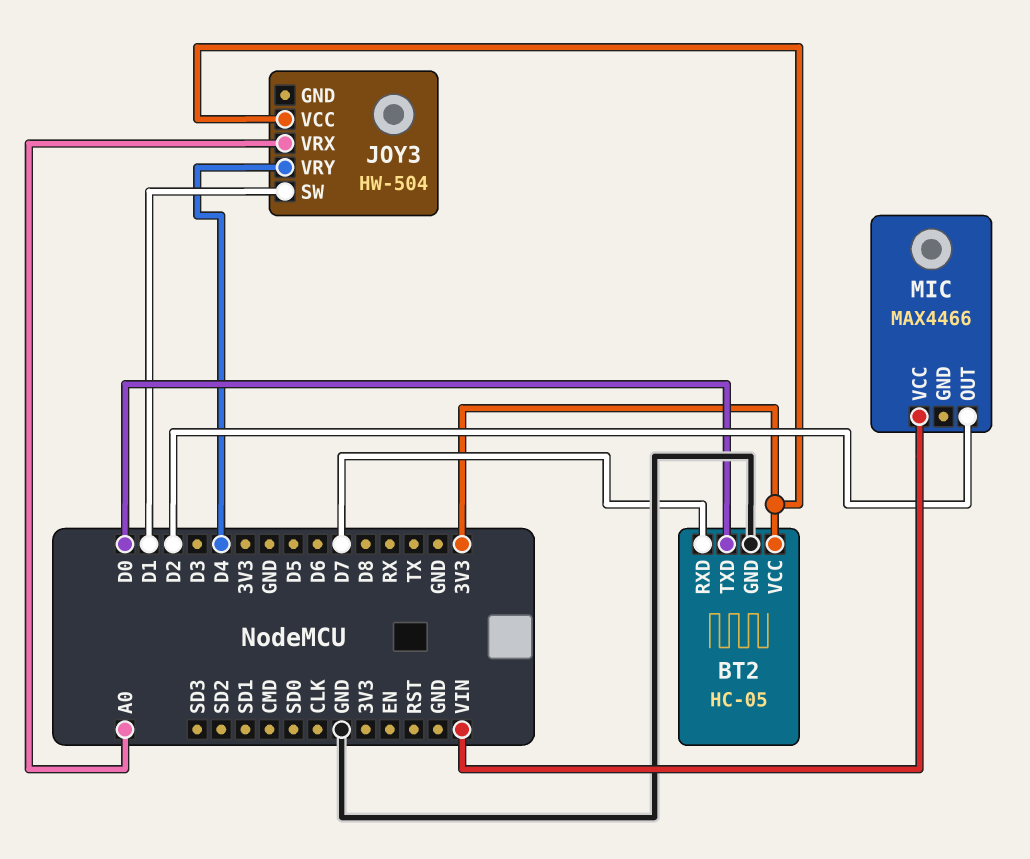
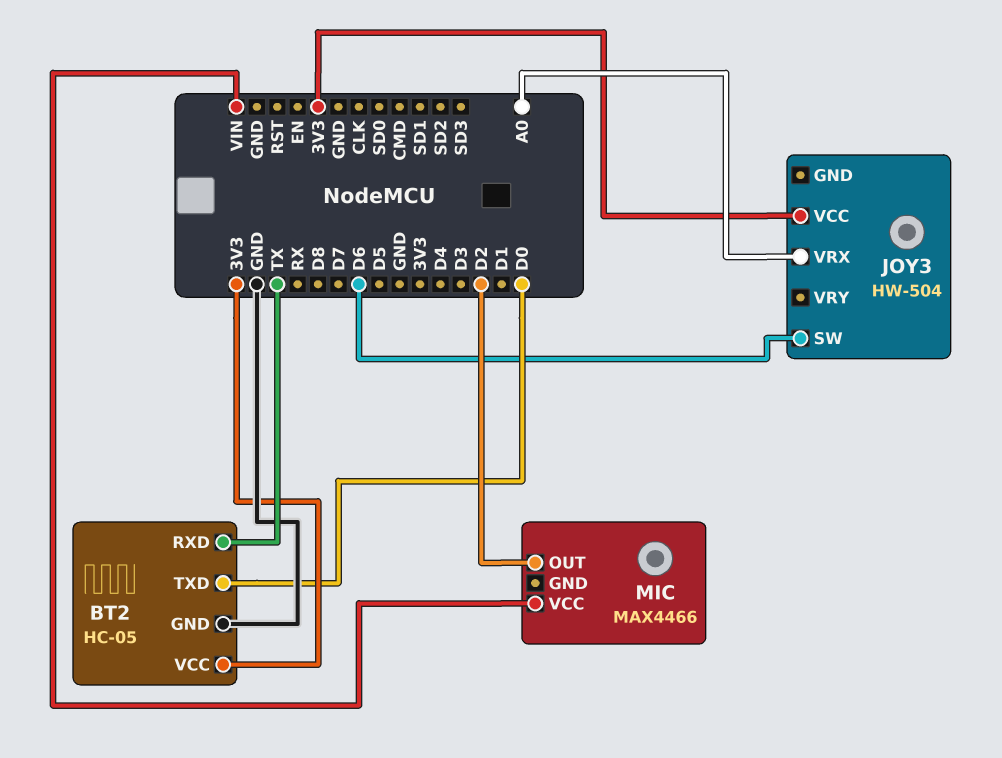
BT2 pin RXD: D7 -> TX
JOY3 pin SW: D1 -> D6
JOY3 pin VRY: D4 -> none

